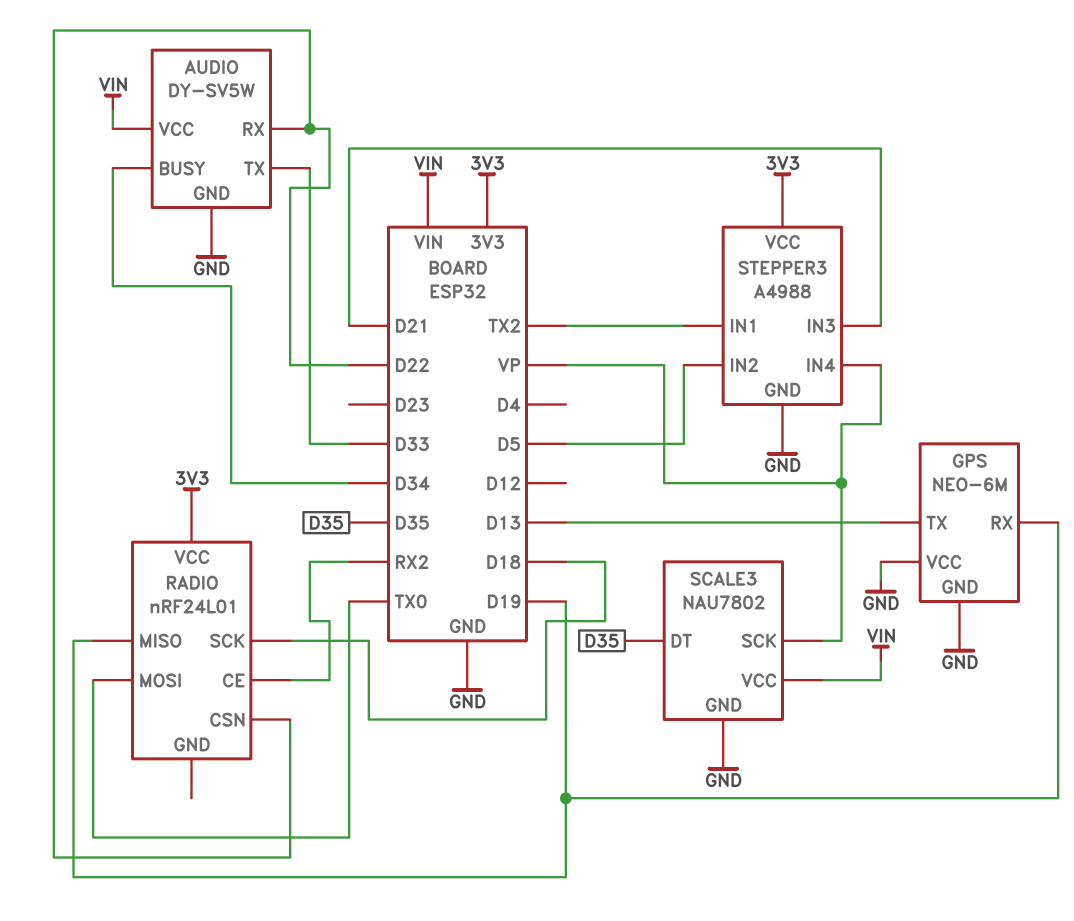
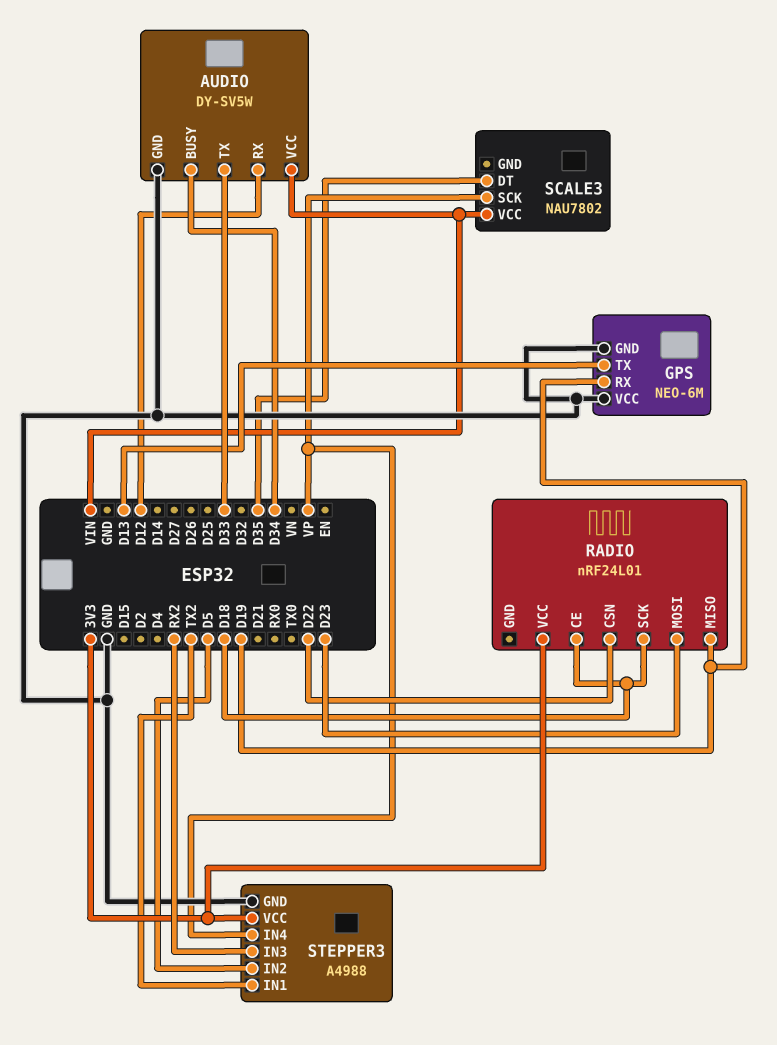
AUDIO pin RX: D22 -> D12
RADIO pin CE: RX2 -> D18
RADIO pin MOSI: TX0 -> D23
SCALE3 pin GND: GND -> none
STEPPER3 pin IN3: D21 -> RX2

